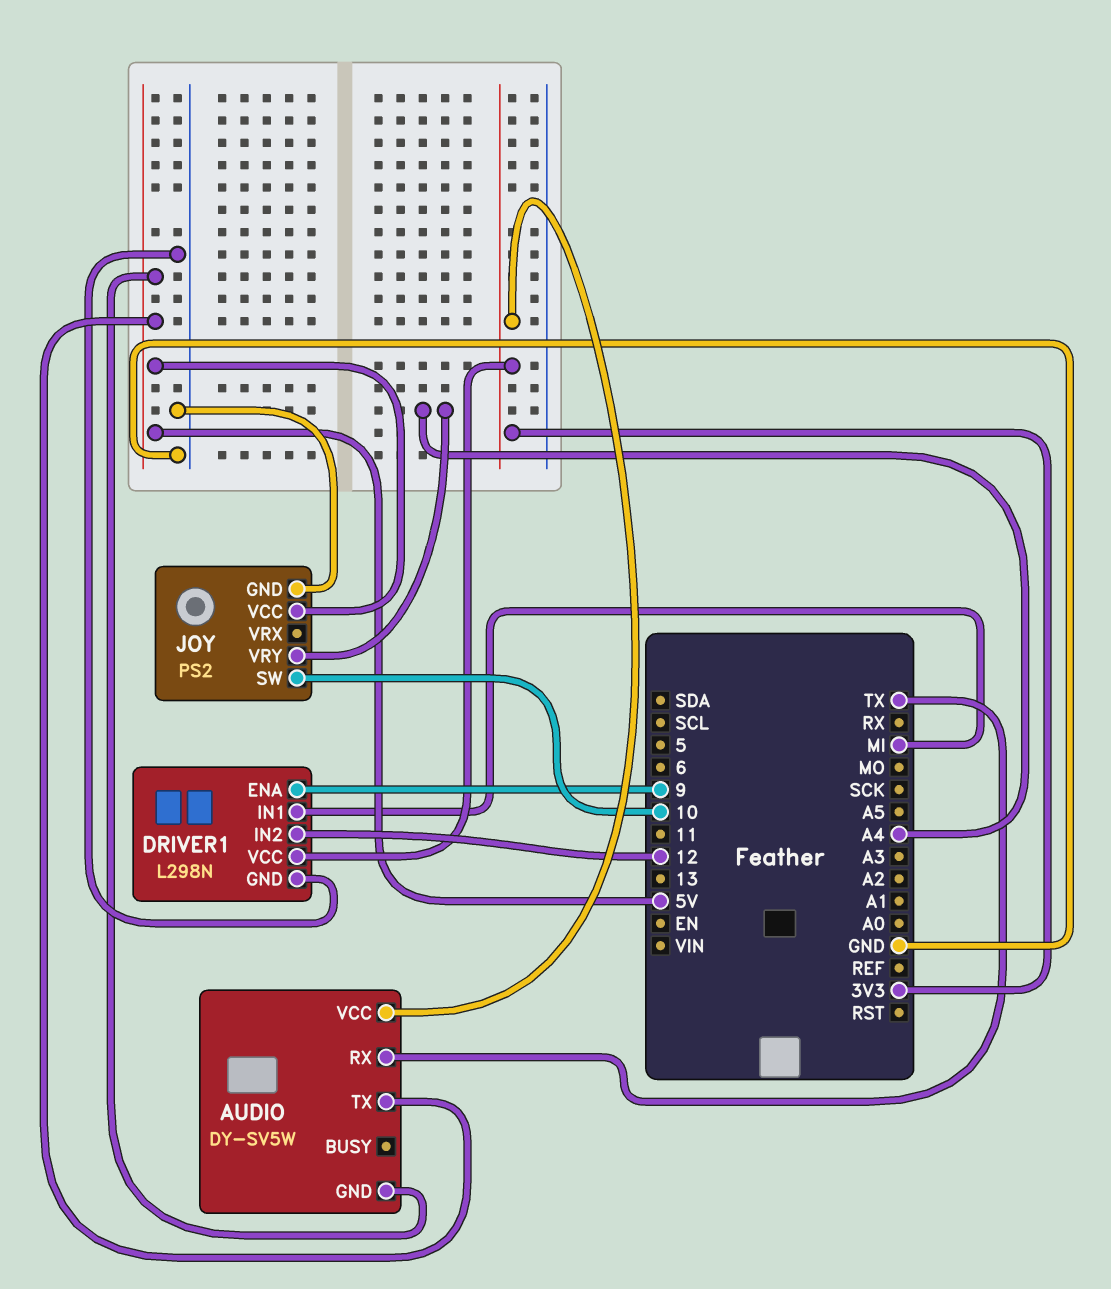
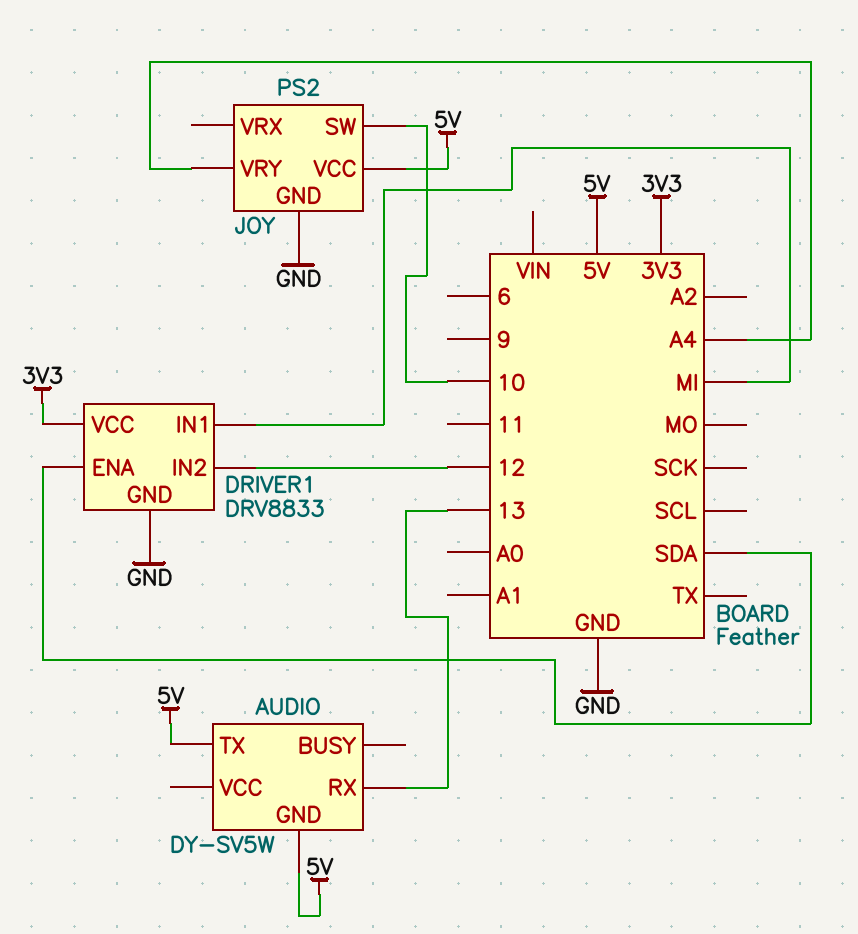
AUDIO pin RX: TX -> 13
AUDIO pin VCC: 3V3 -> none
DRIVER1: L298N -> DRV8833
DRIVER1 pin ENA: 9 -> SDA

